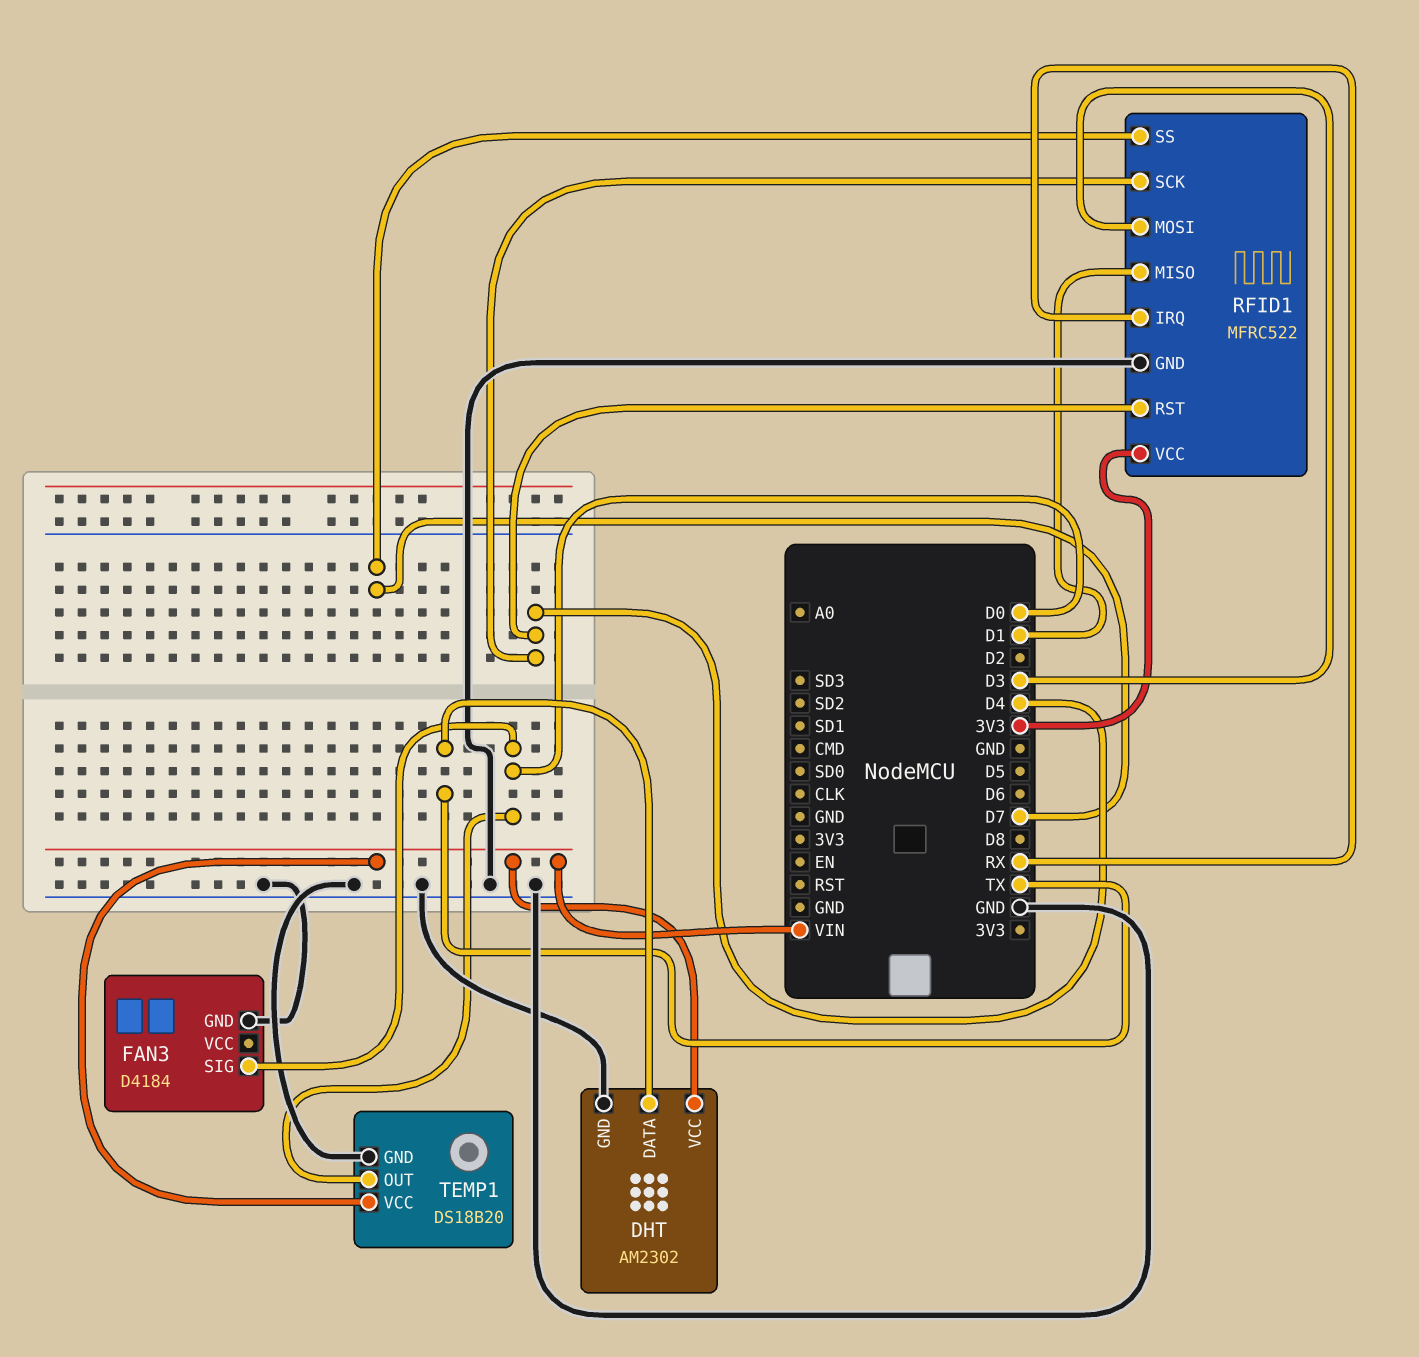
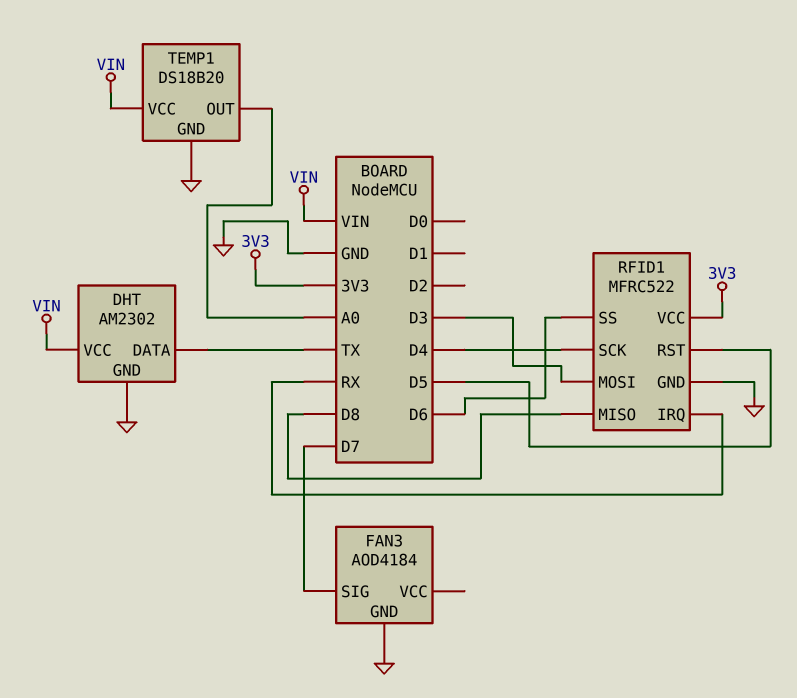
FAN3: D4184 -> AOD4184
FAN3 pin SIG: D0 -> D7
RFID1 pin MISO: D1 -> D8
RFID1 pin RST: D4 -> D5
RFID1 pin SS: D7 -> D6
TEMP1 pin OUT: D0 -> A0

